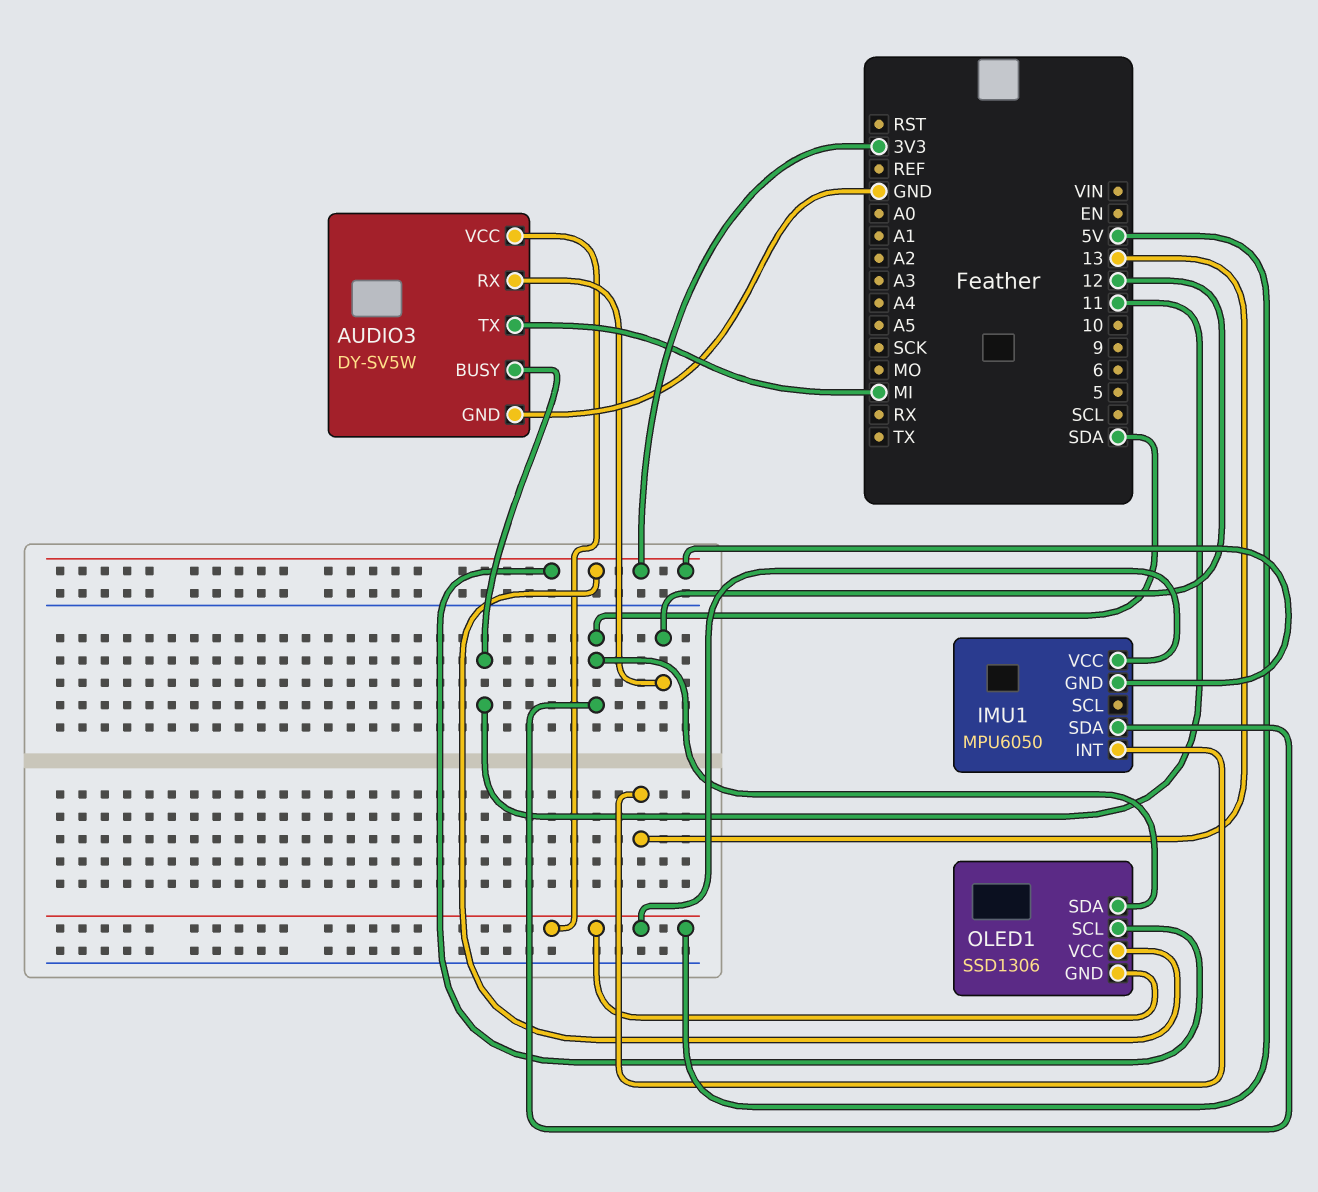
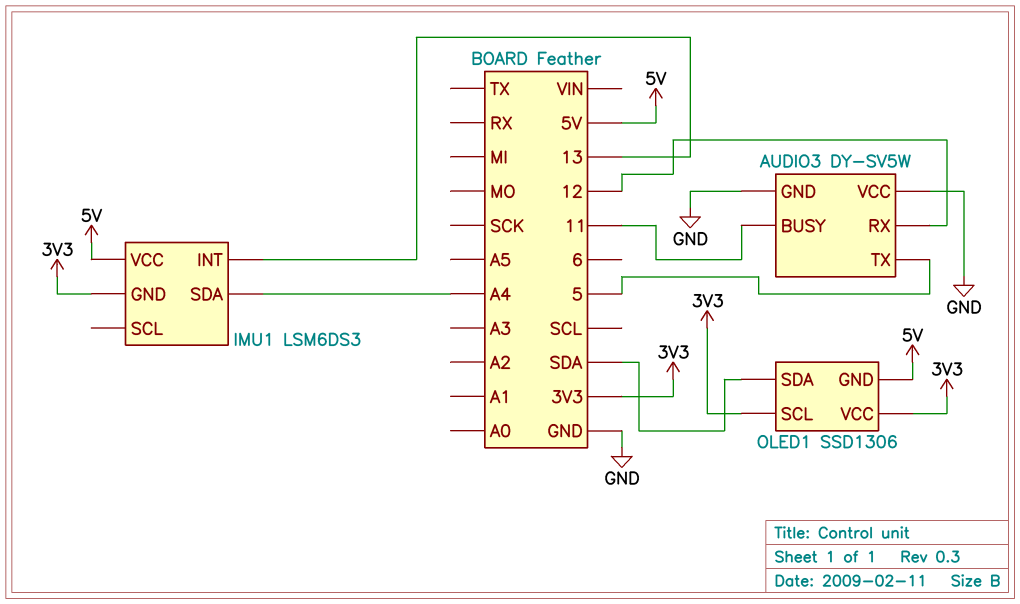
AUDIO3 pin TX: MI -> 5
AUDIO3 pin VCC: 5V -> GND
IMU1: MPU6050 -> LSM6DS3
IMU1 pin SDA: SDA -> A4

